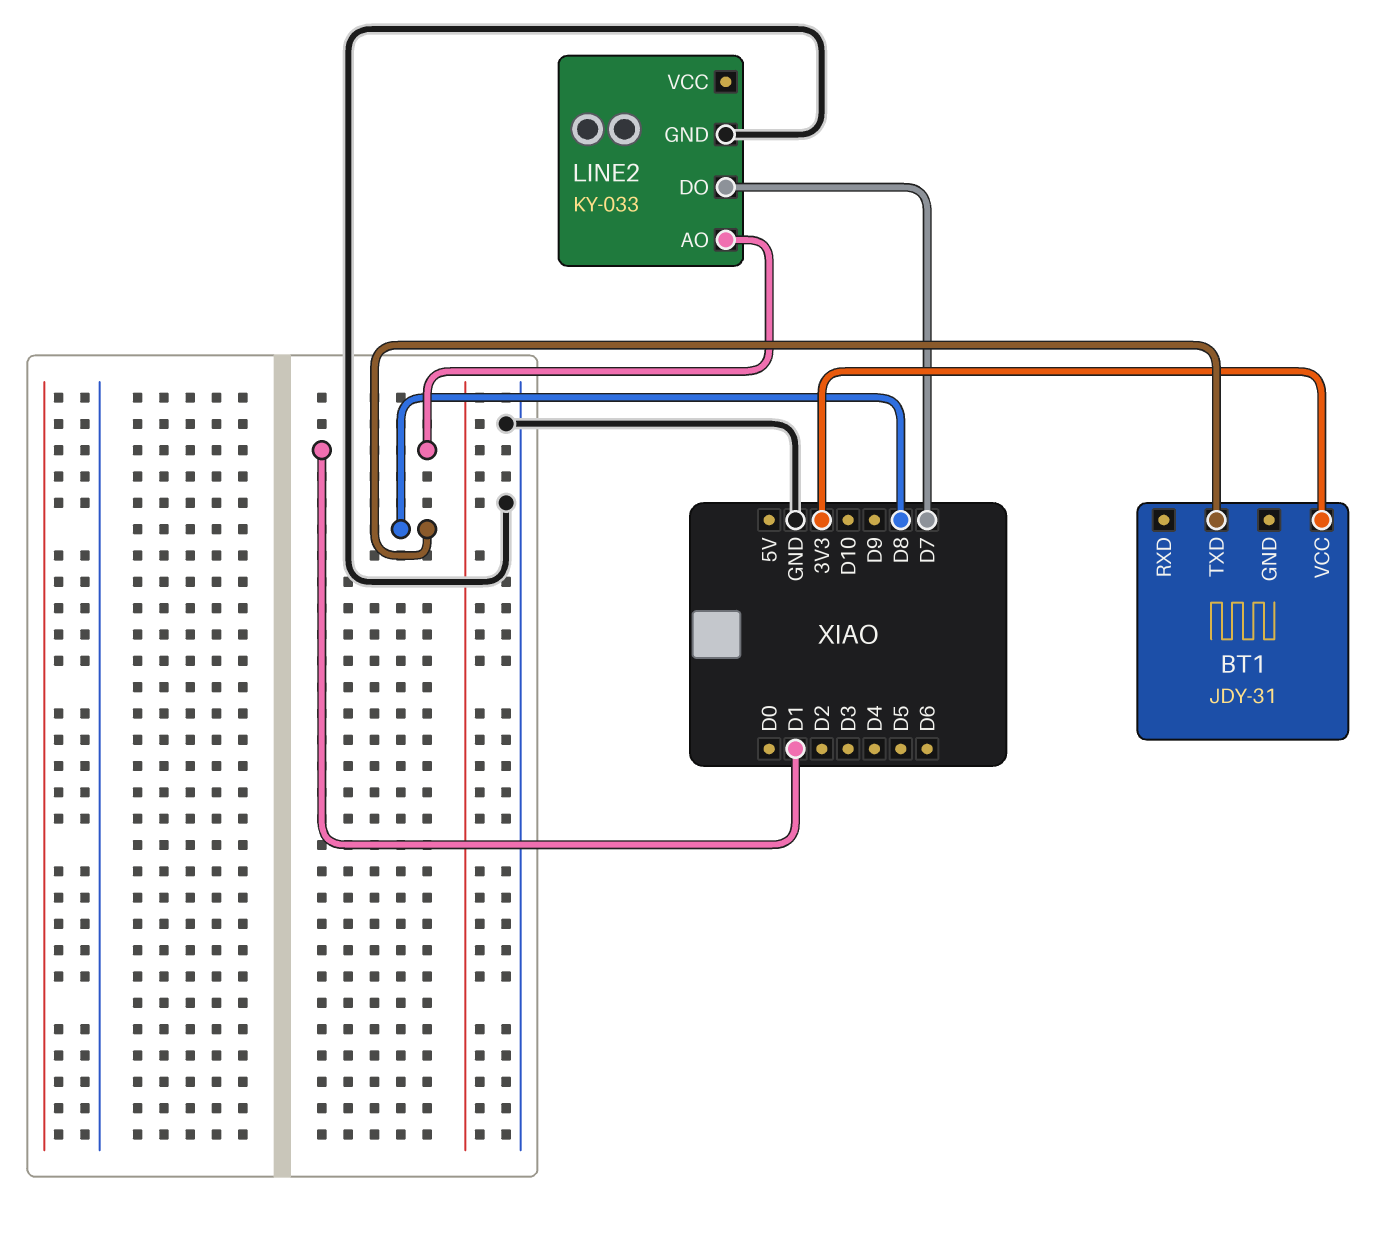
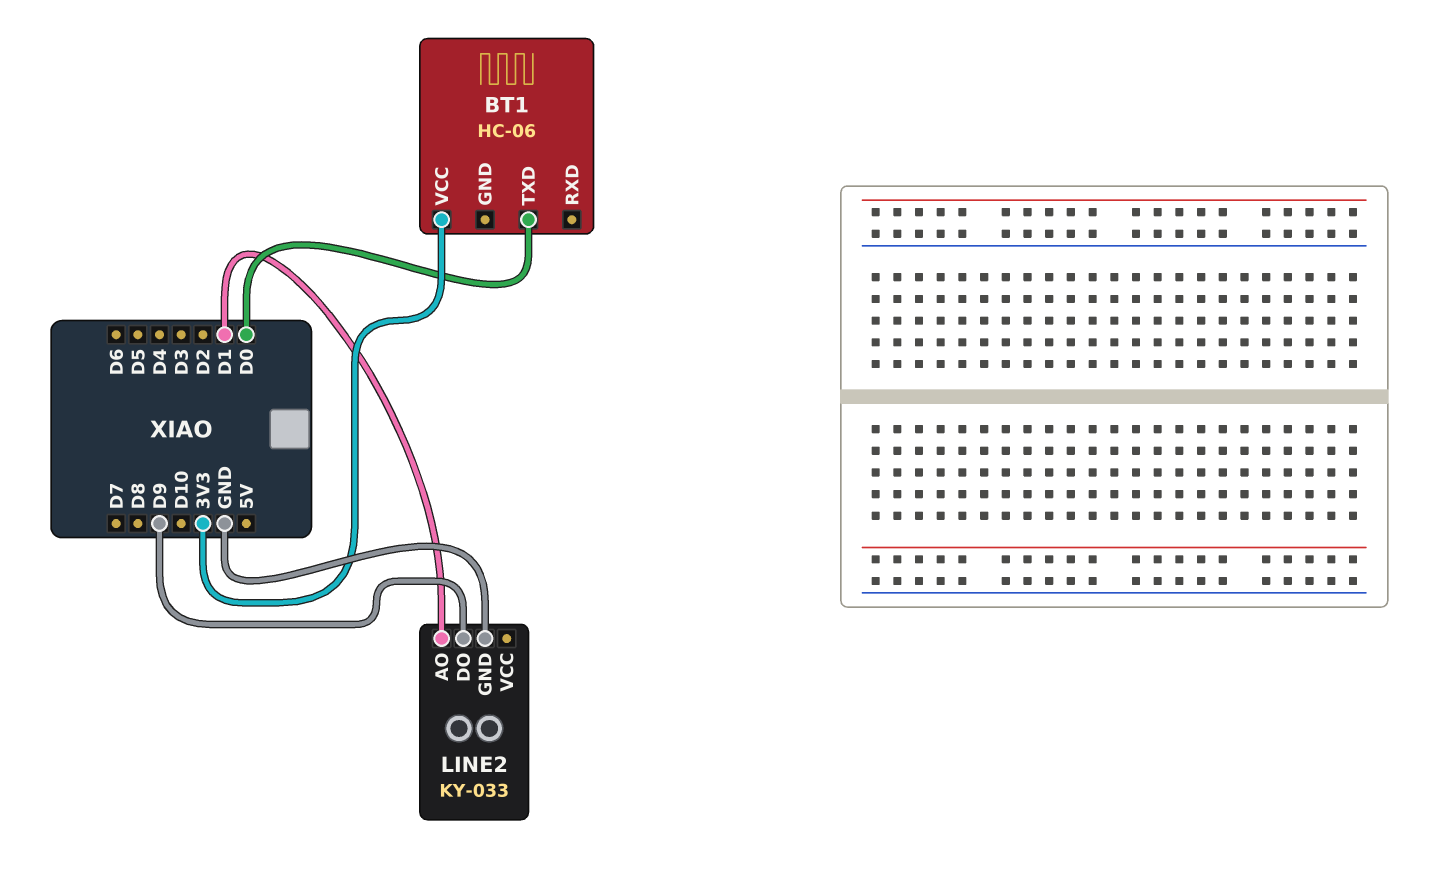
BT1: JDY-31 -> HC-06
BT1 pin TXD: D8 -> D0
LINE2 pin DO: D7 -> D9

